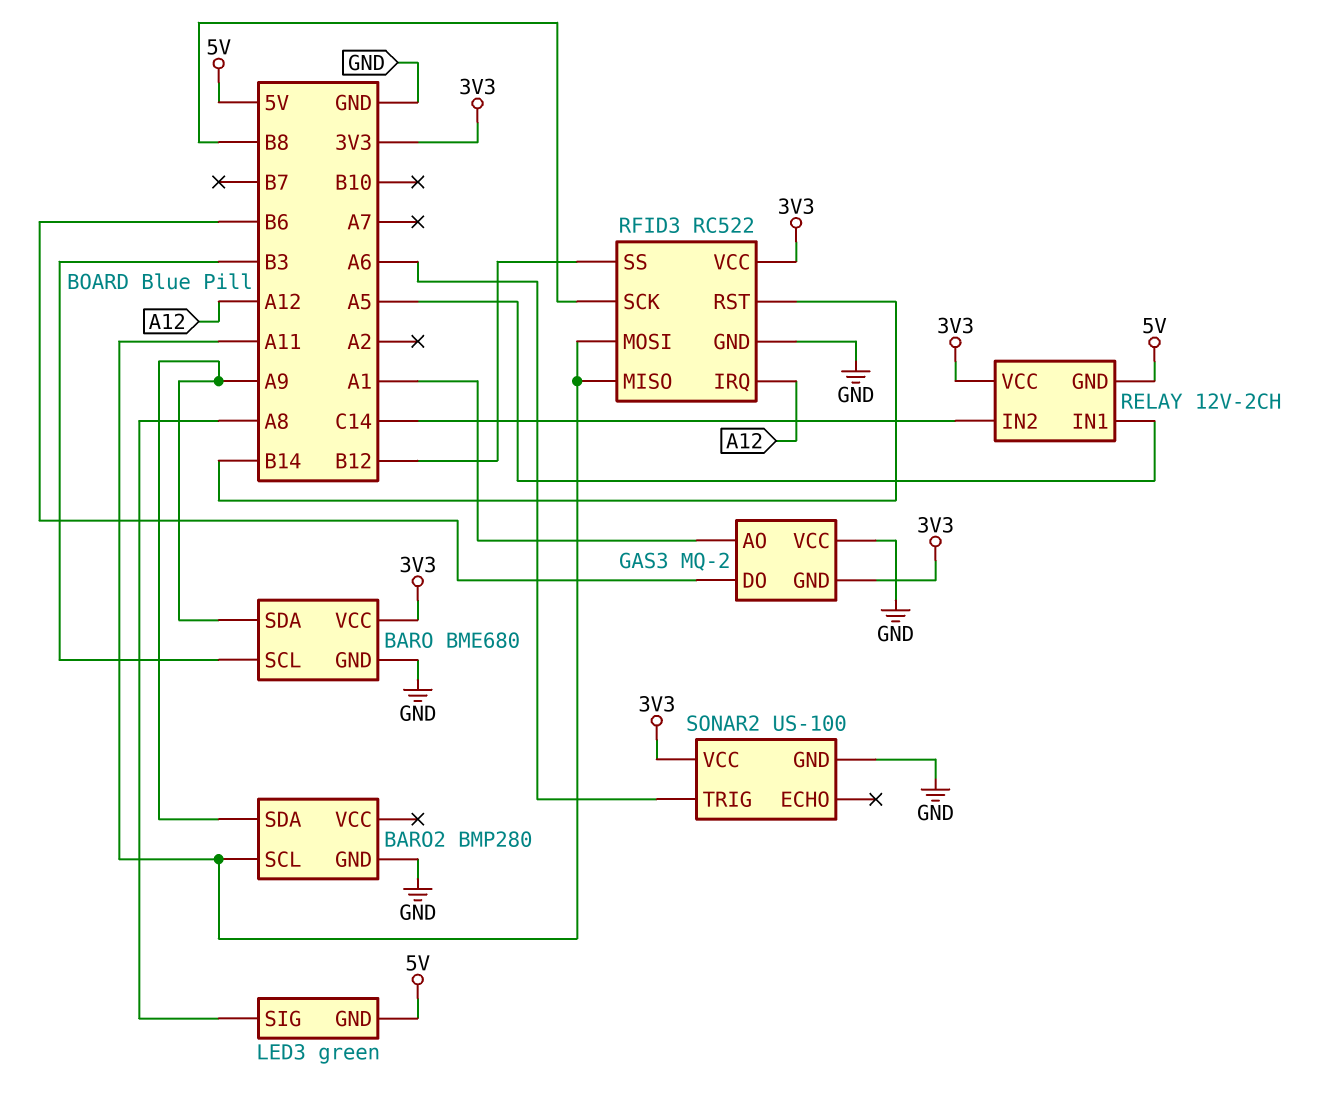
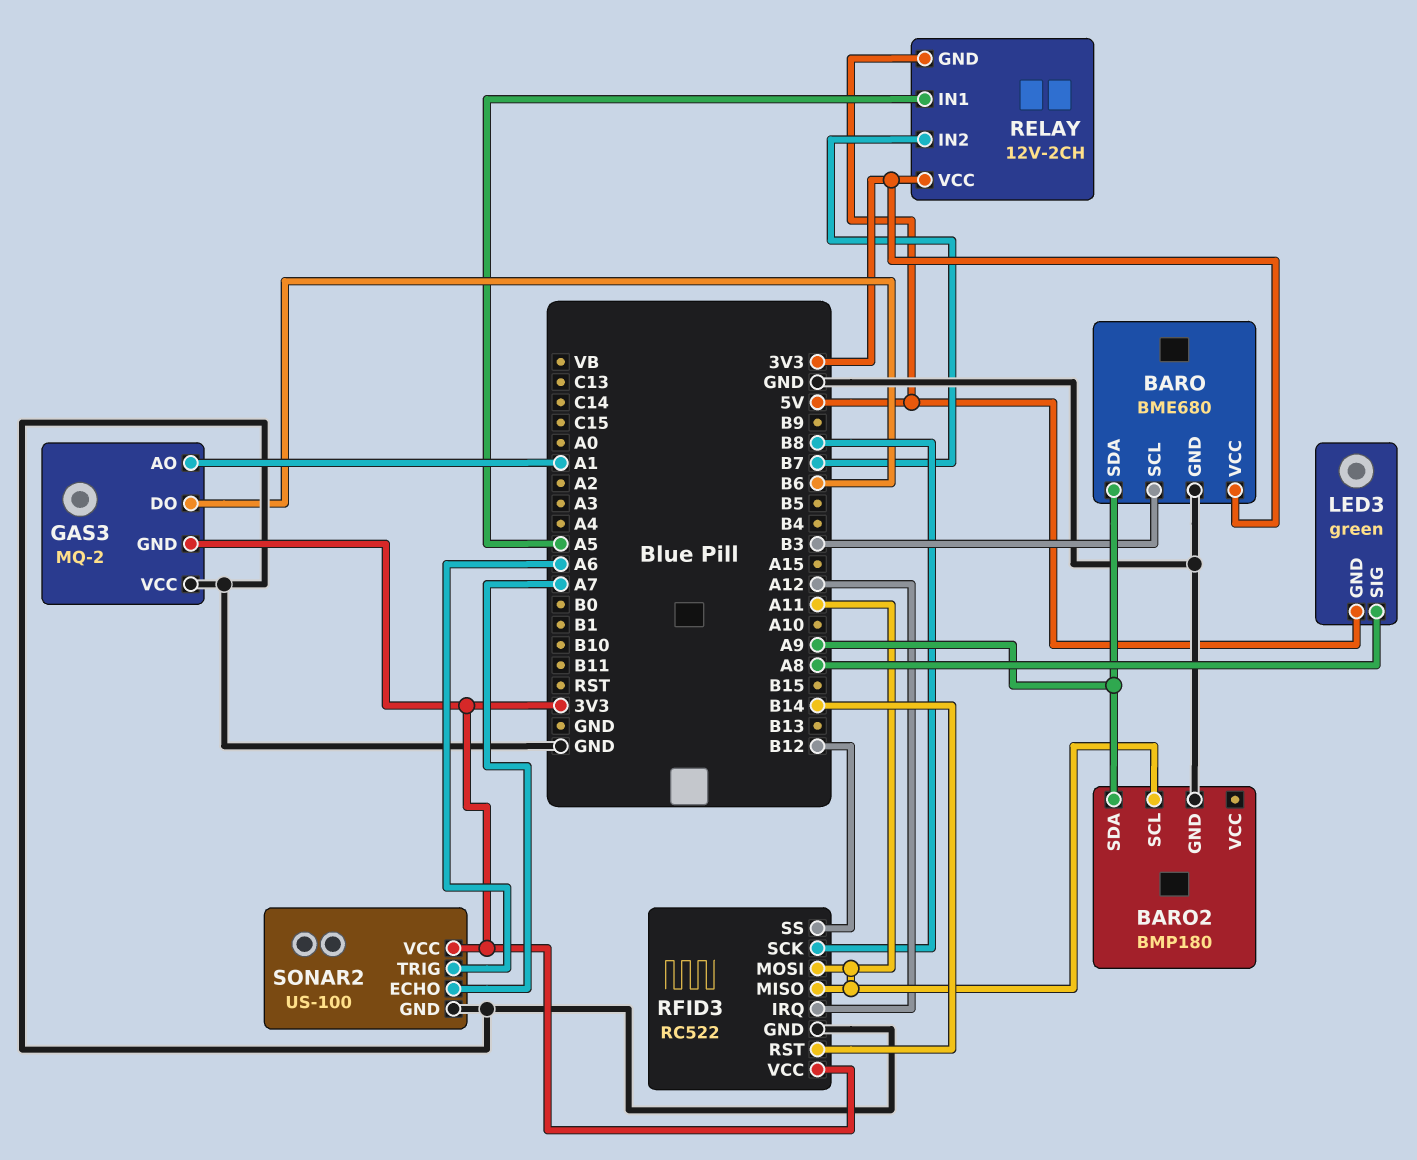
BARO2: BMP280 -> BMP180
RELAY pin IN2: C14 -> B7
SONAR2 pin ECHO: none -> A7

